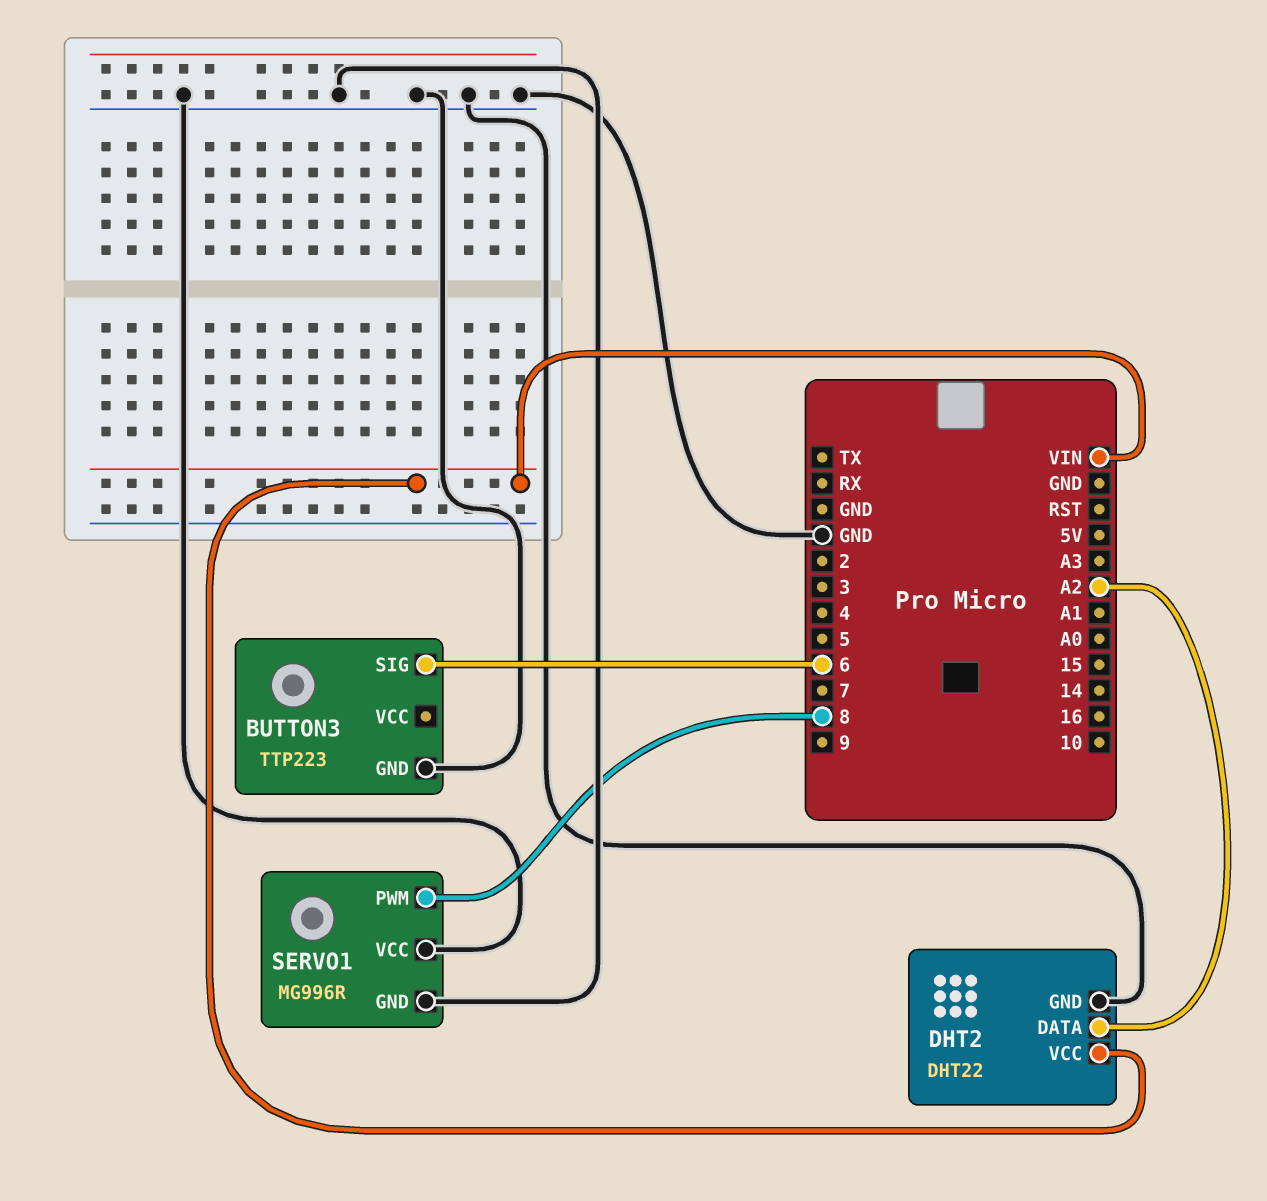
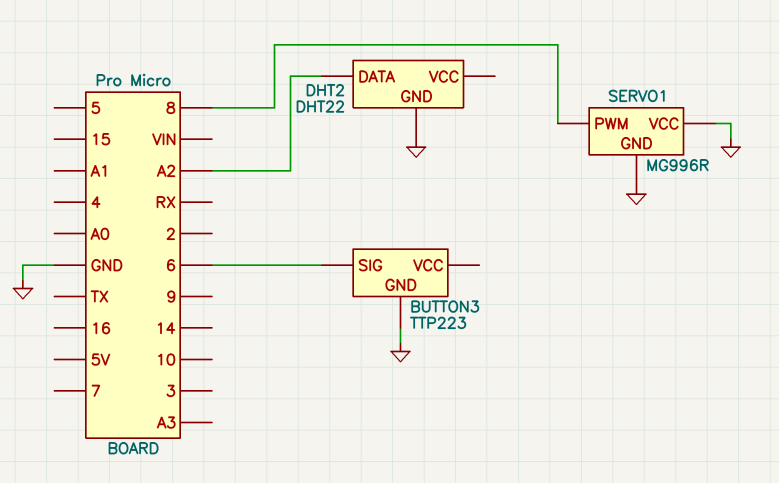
DHT2 pin VCC: VIN -> none

